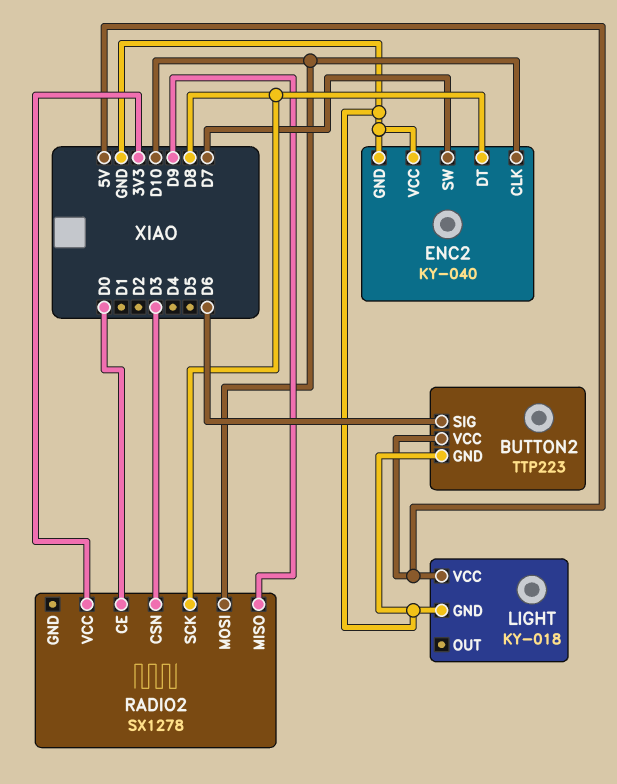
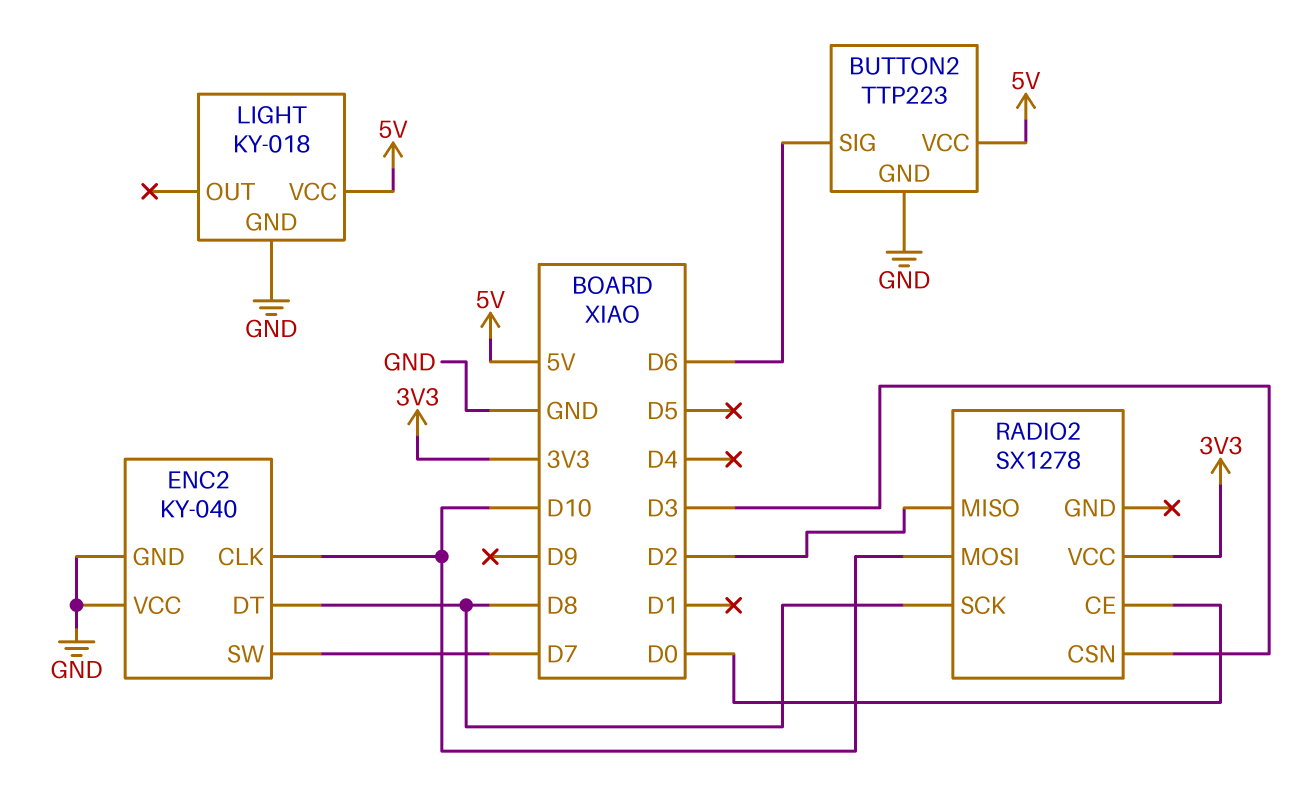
RADIO2 pin MISO: D9 -> D2

